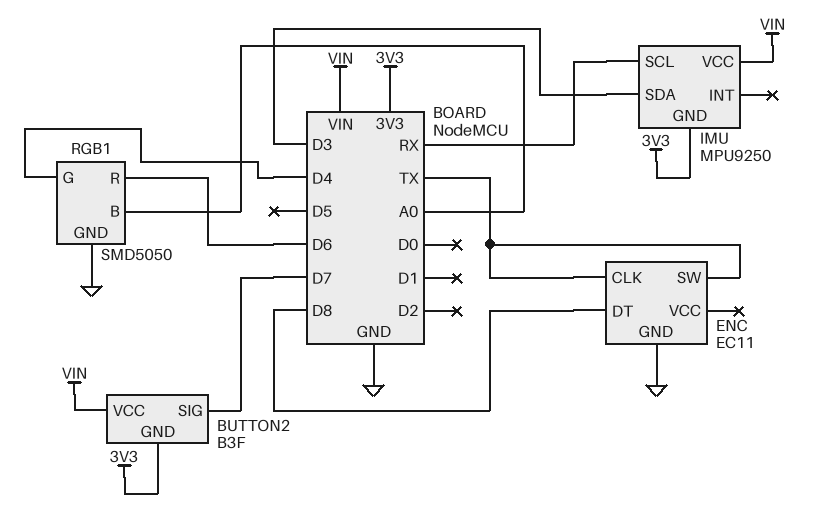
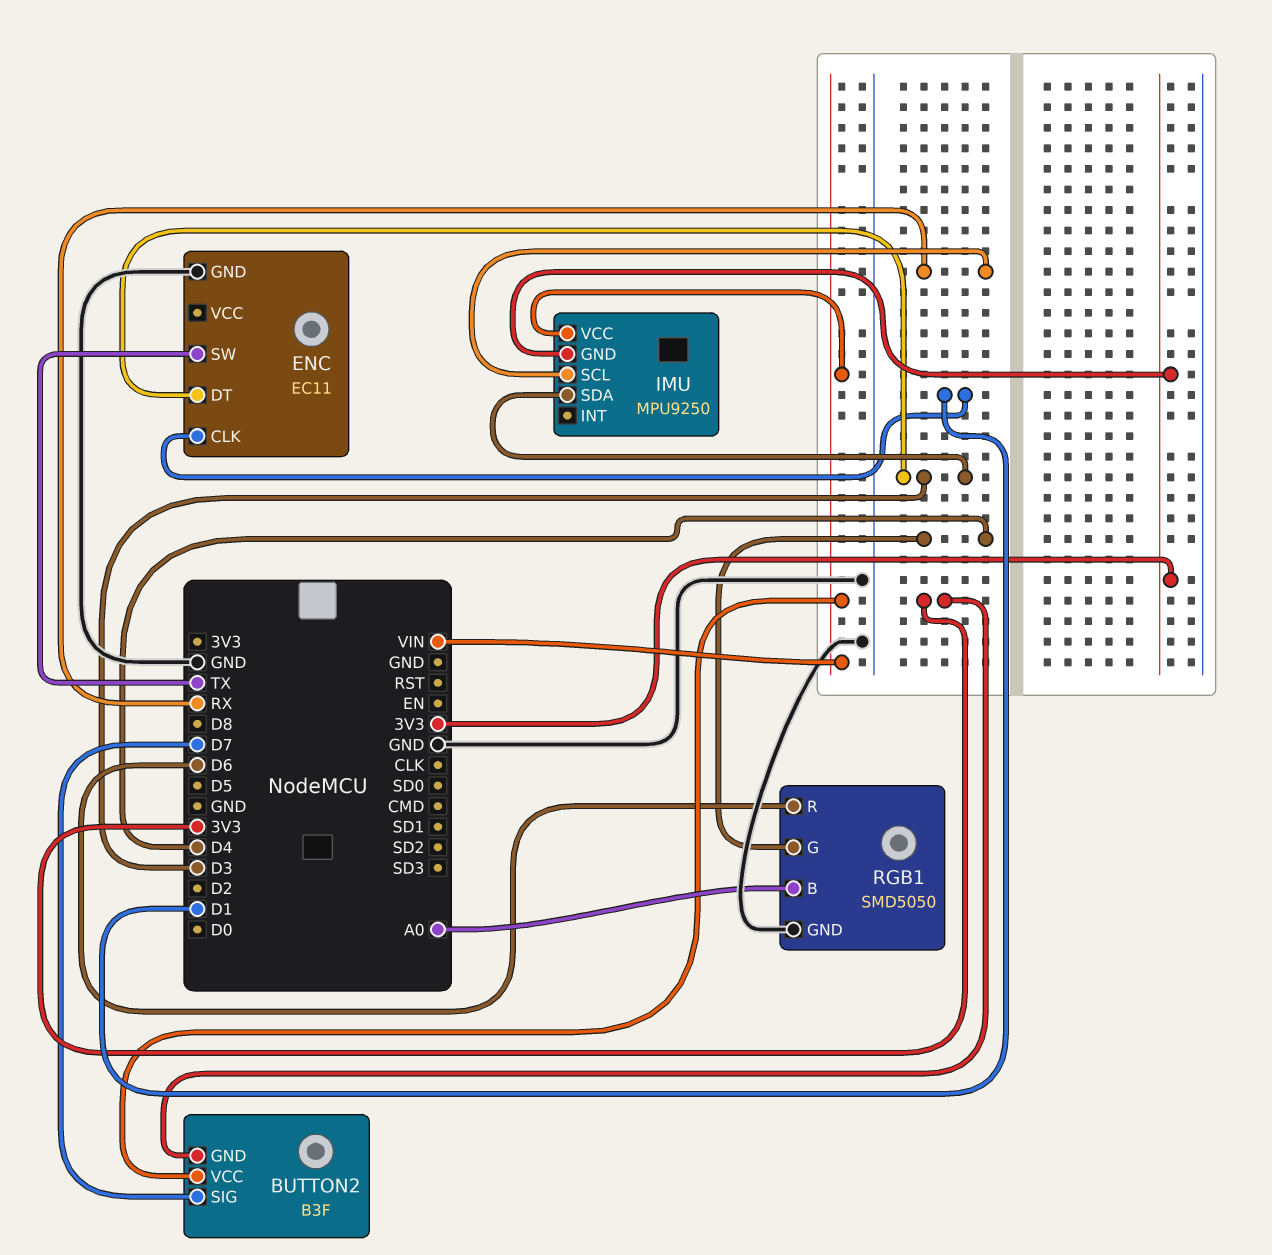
ENC pin CLK: TX -> D1
ENC pin DT: D8 -> D3

